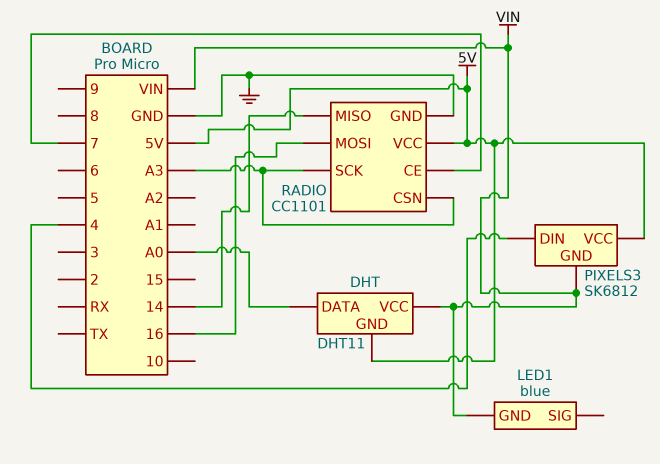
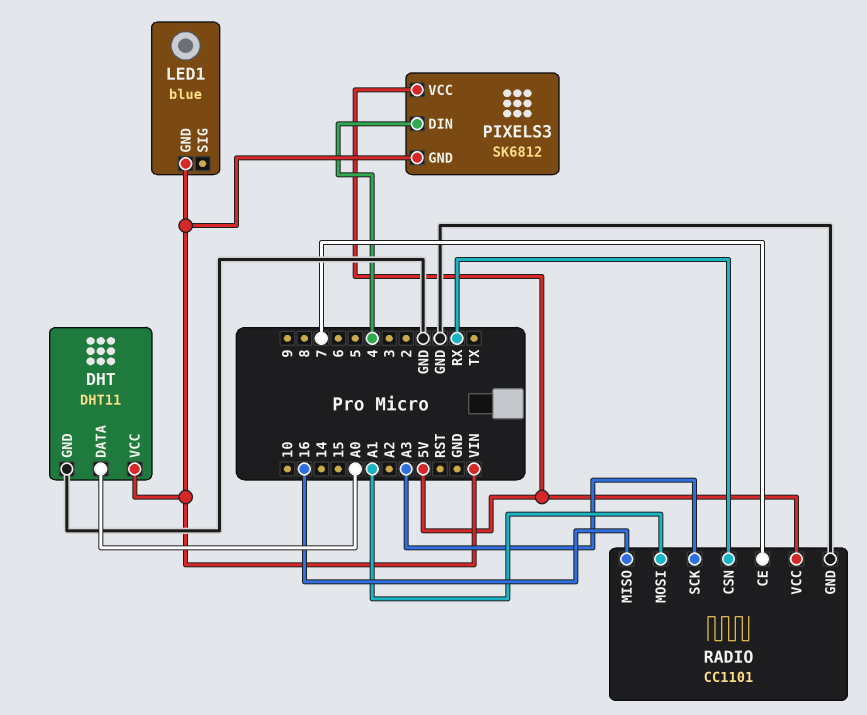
DHT pin GND: 5V -> GND
RADIO pin CSN: A3 -> RX
RADIO pin MISO: 14 -> 16
RADIO pin MOSI: 16 -> A1

